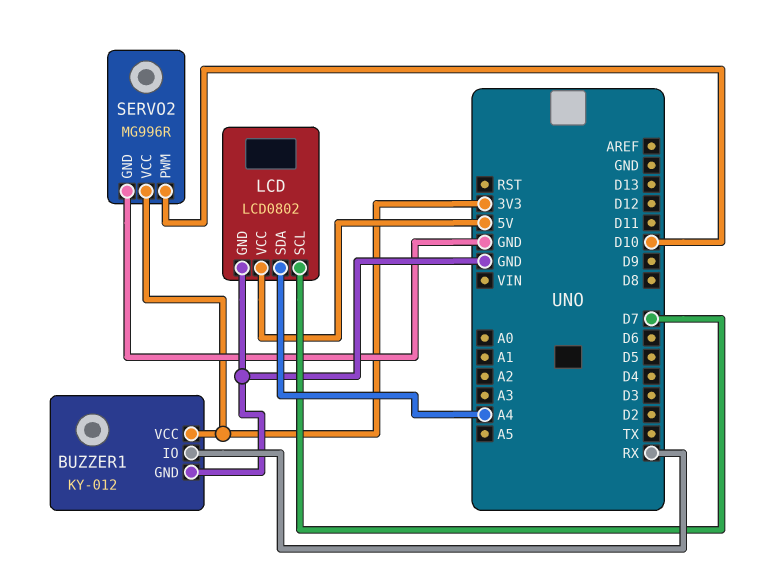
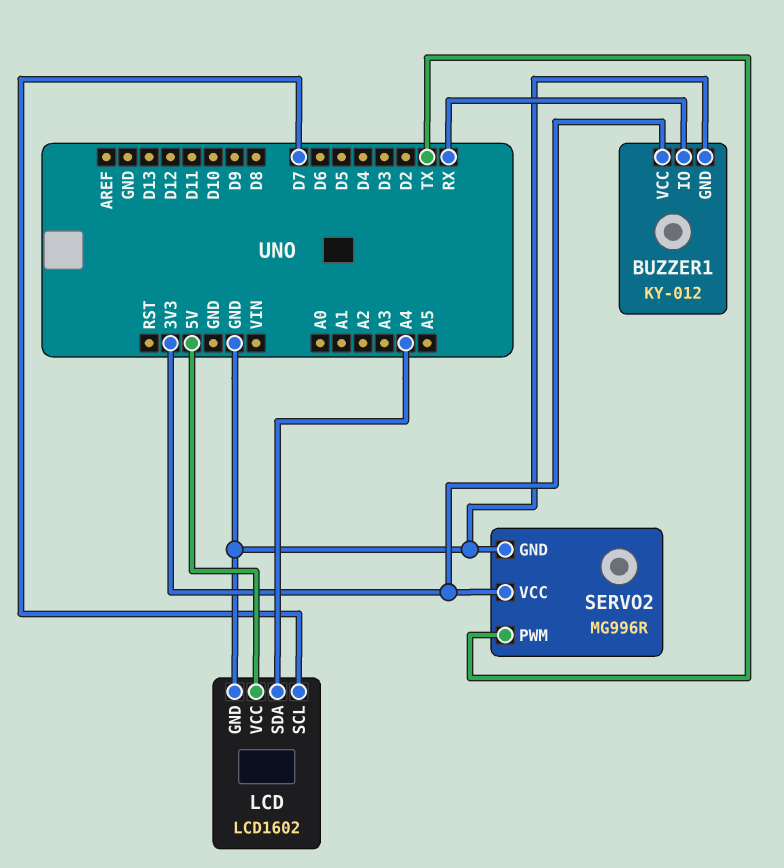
LCD: LCD0802 -> LCD1602
SERVO2 pin PWM: D10 -> TX

